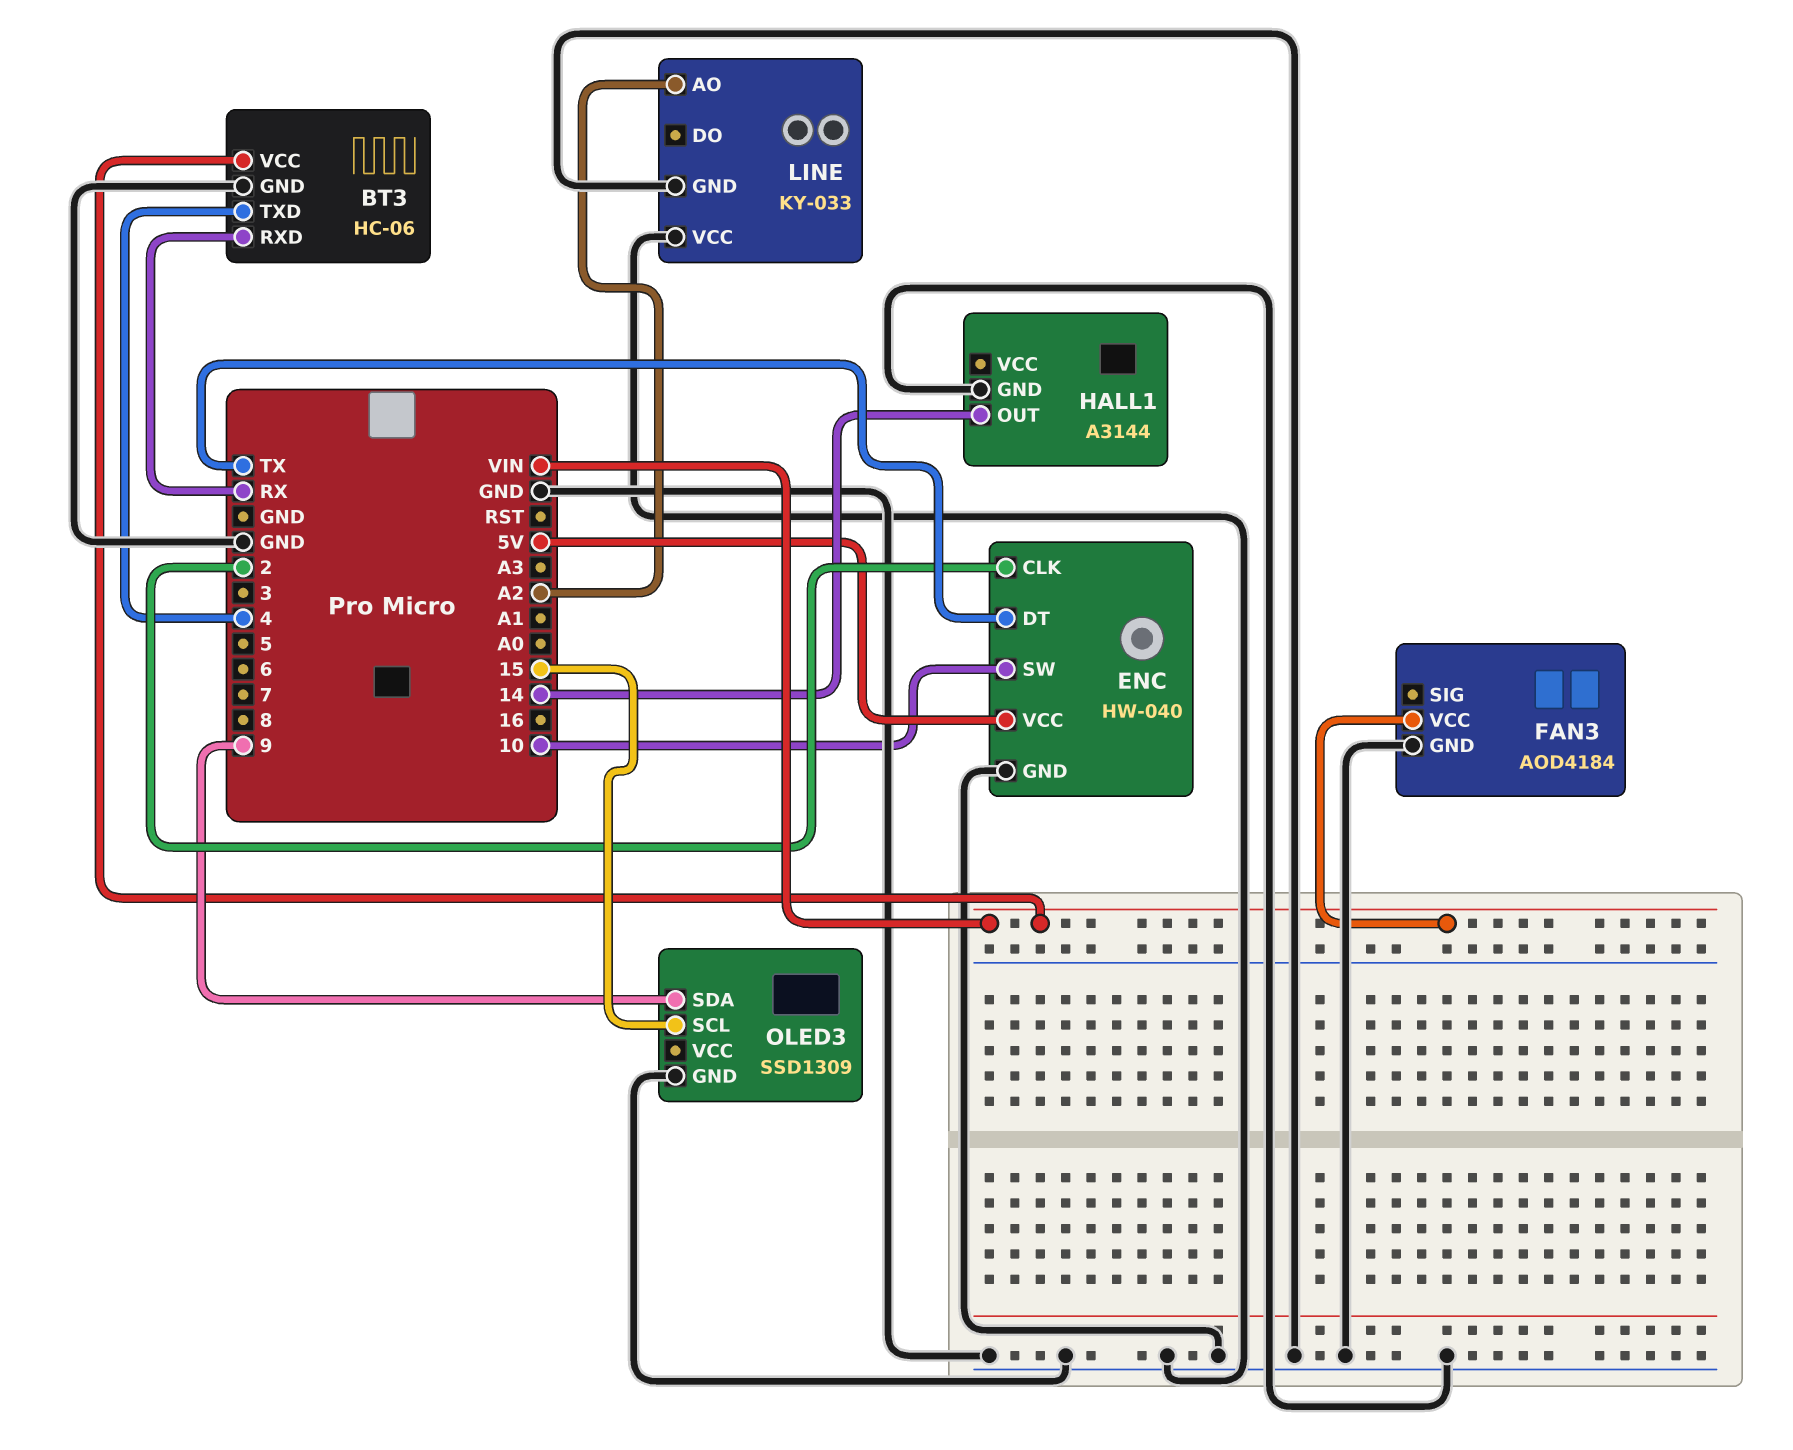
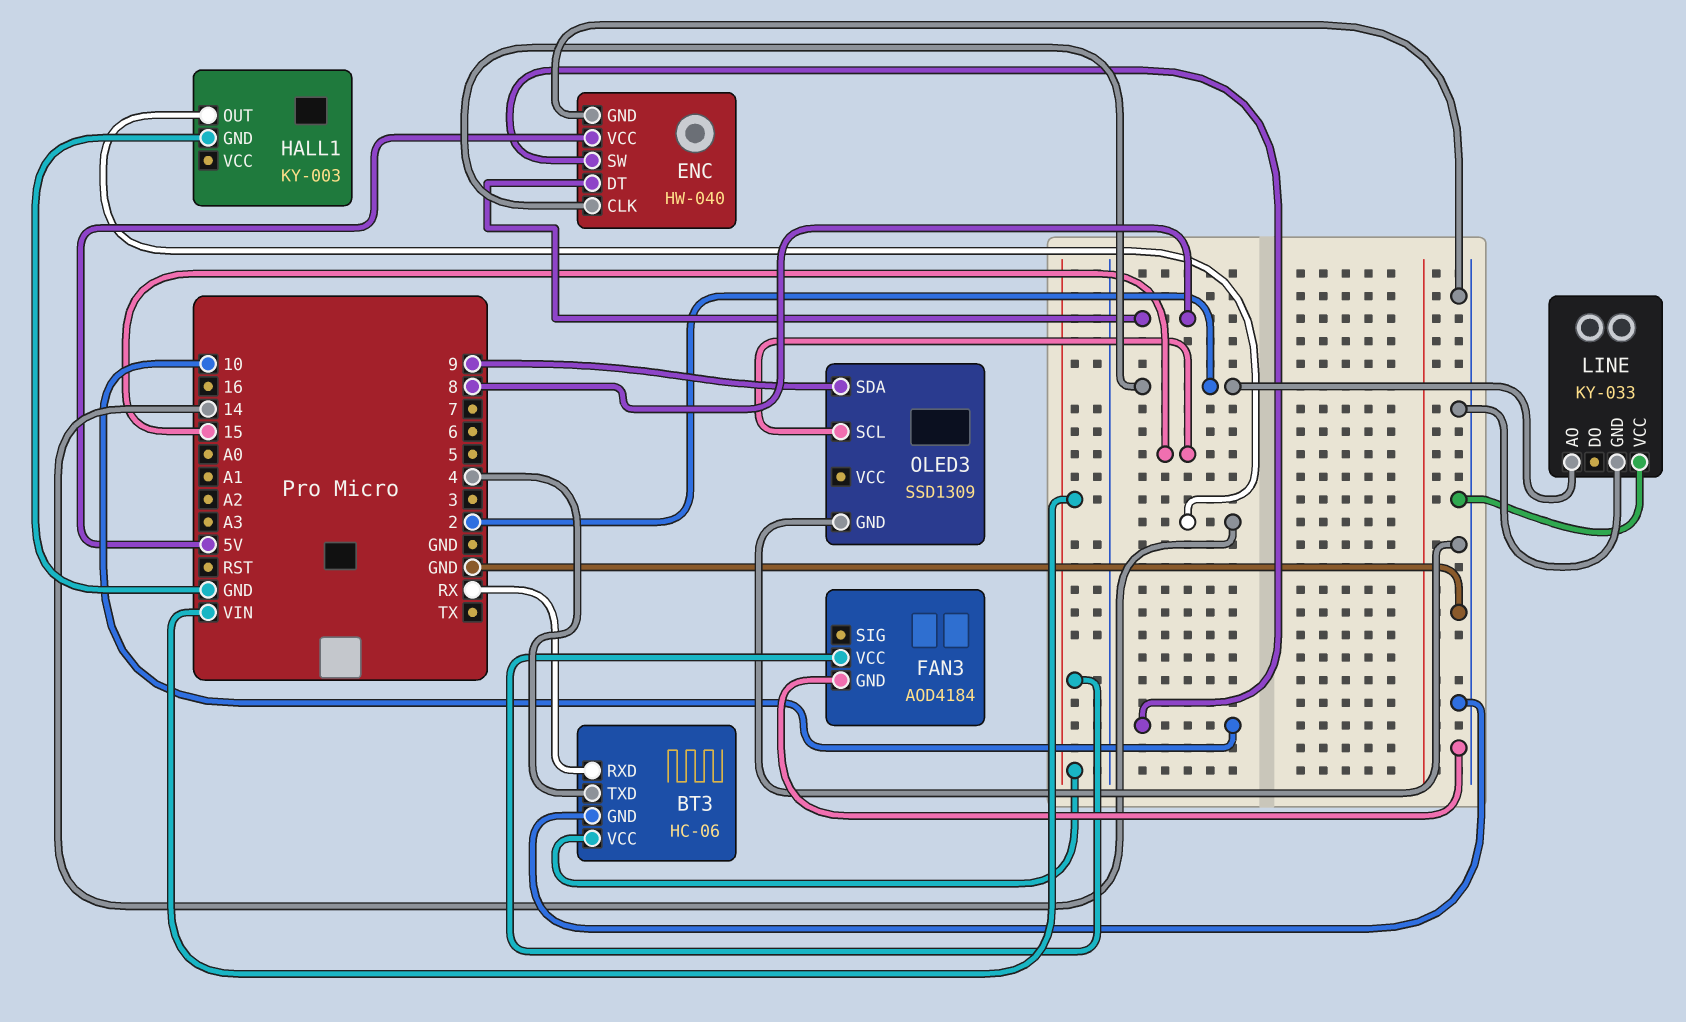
ENC pin DT: TX -> 8
HALL1: A3144 -> KY-003
LINE pin AO: A2 -> 2

